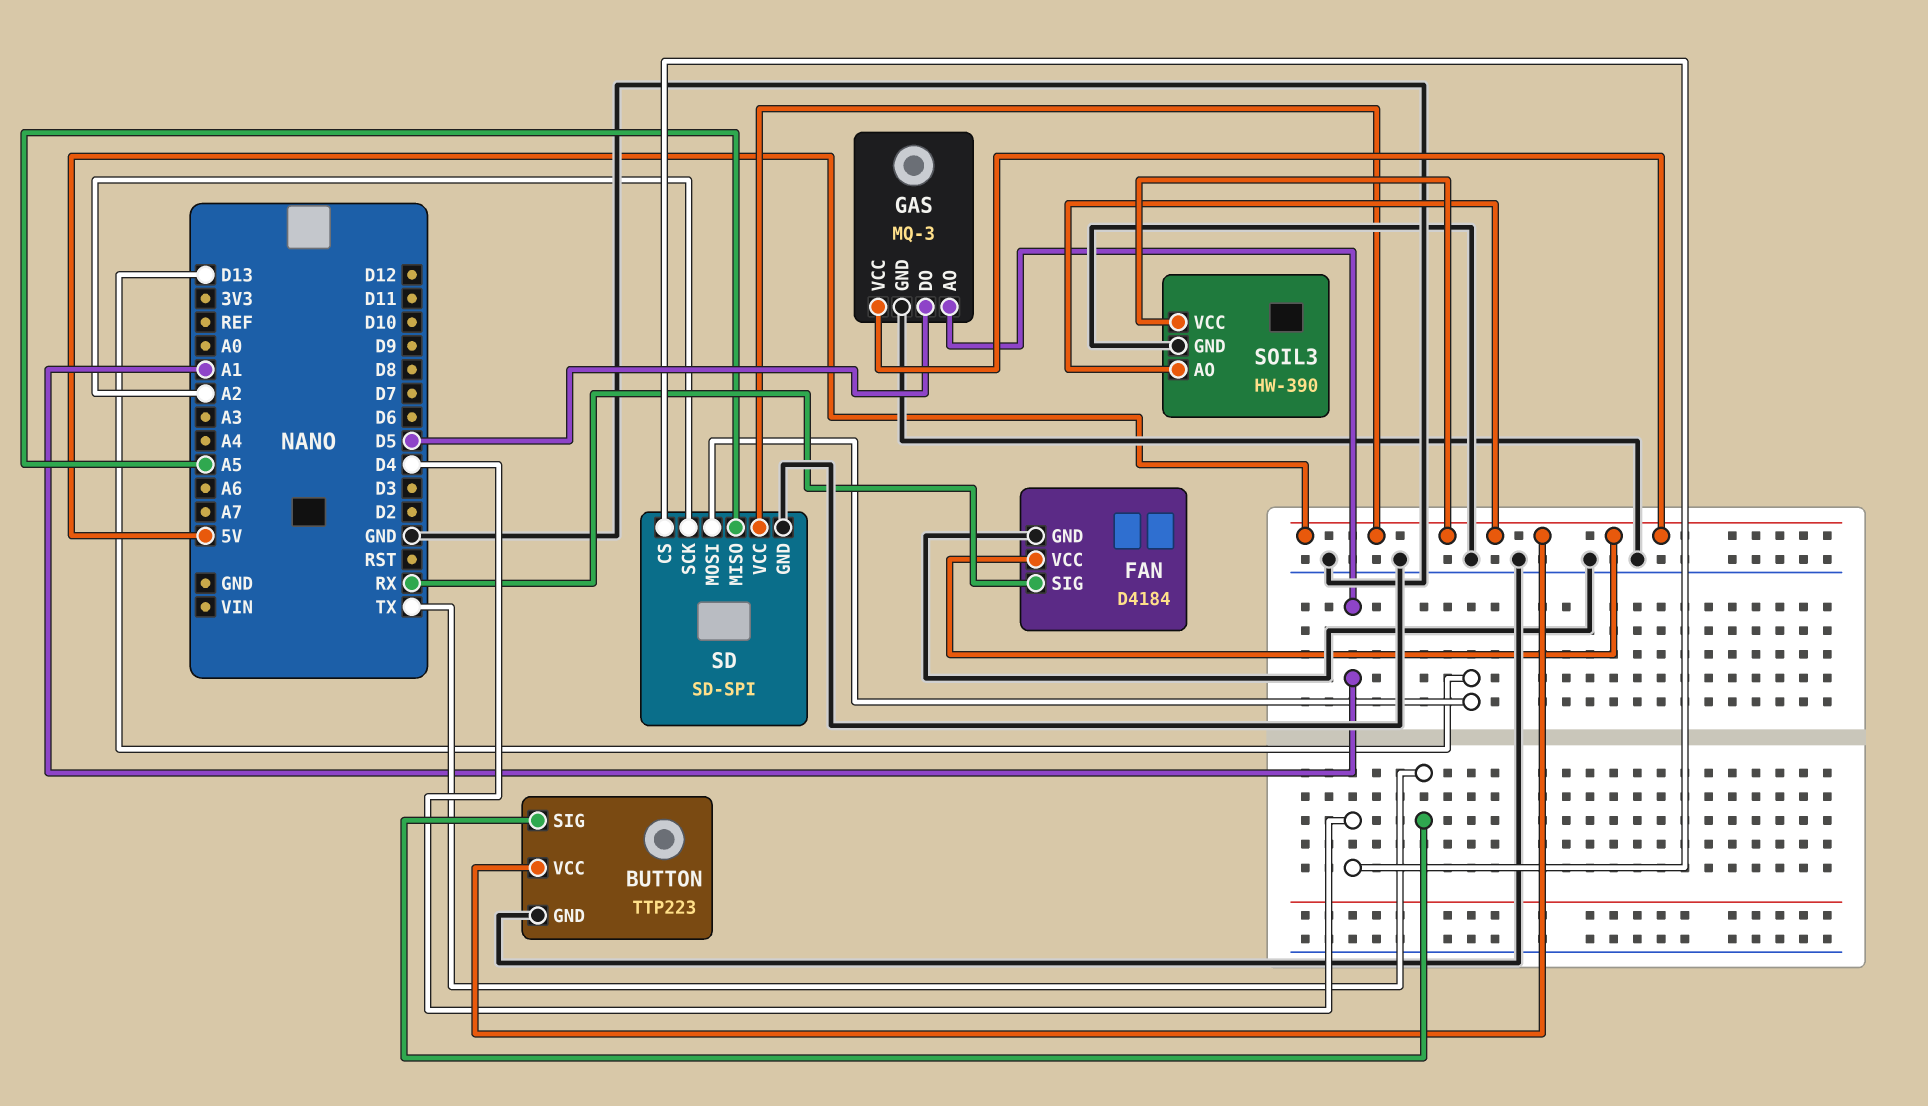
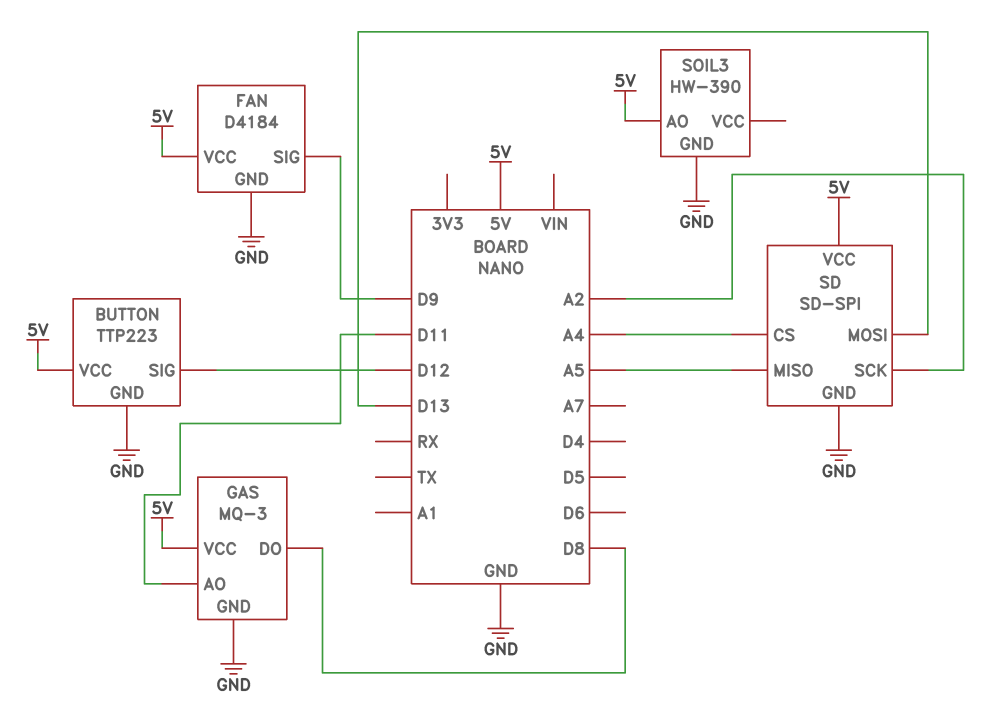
BUTTON pin SIG: TX -> D12
FAN pin SIG: RX -> D9
GAS pin AO: A1 -> D11
GAS pin DO: D5 -> D8
SD pin CS: D4 -> A4
SOIL3 pin VCC: 5V -> none

